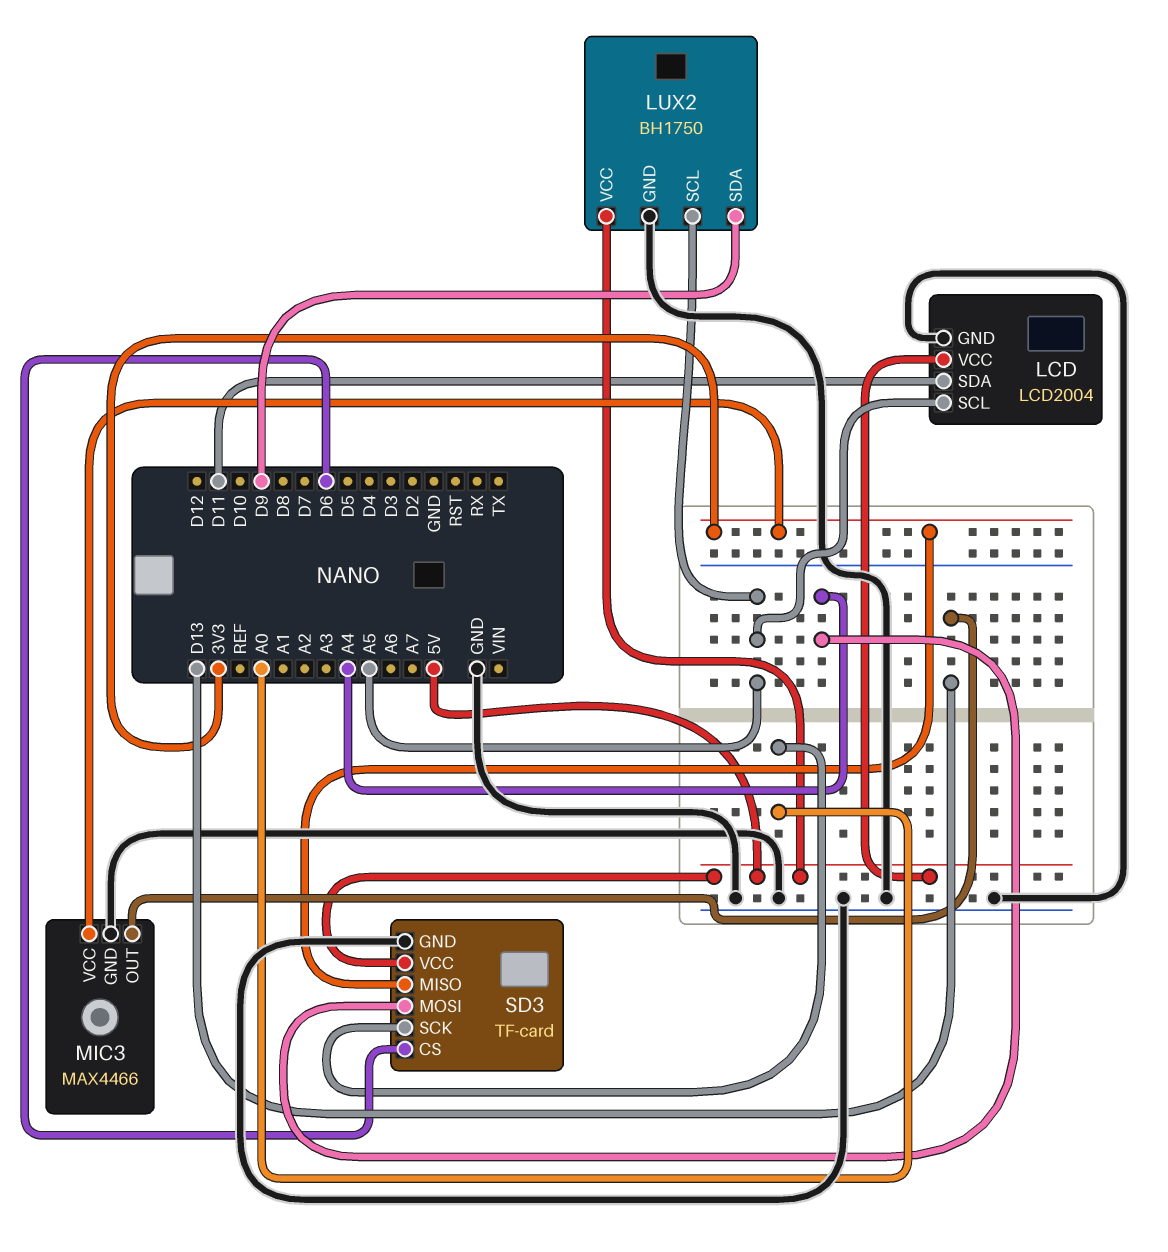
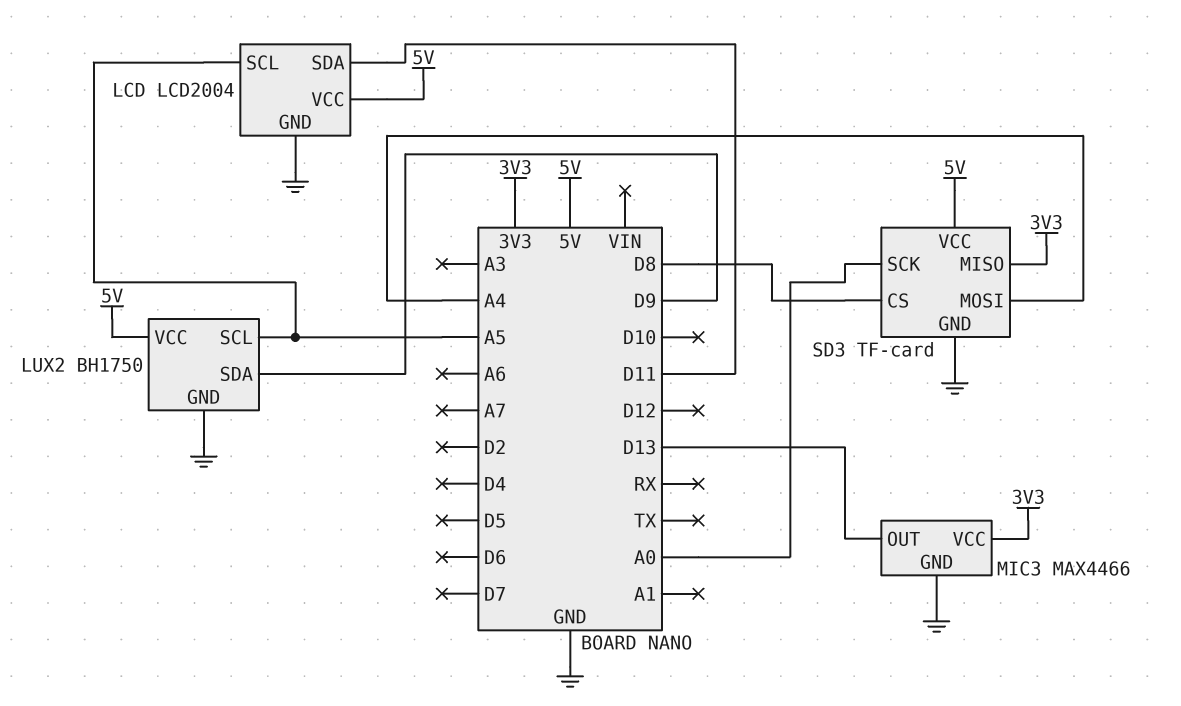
SD3 pin CS: D6 -> D8

